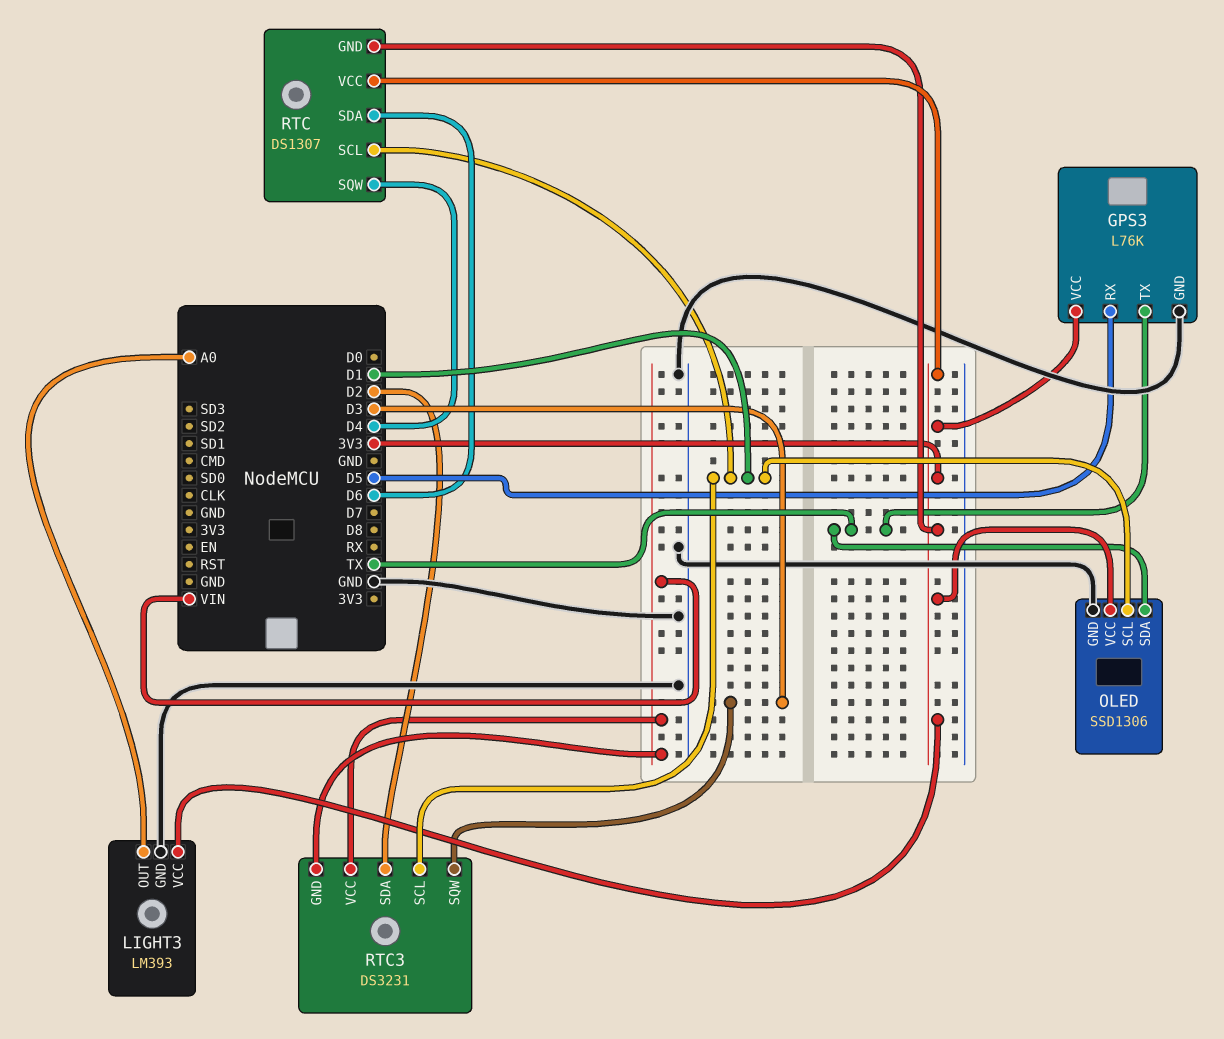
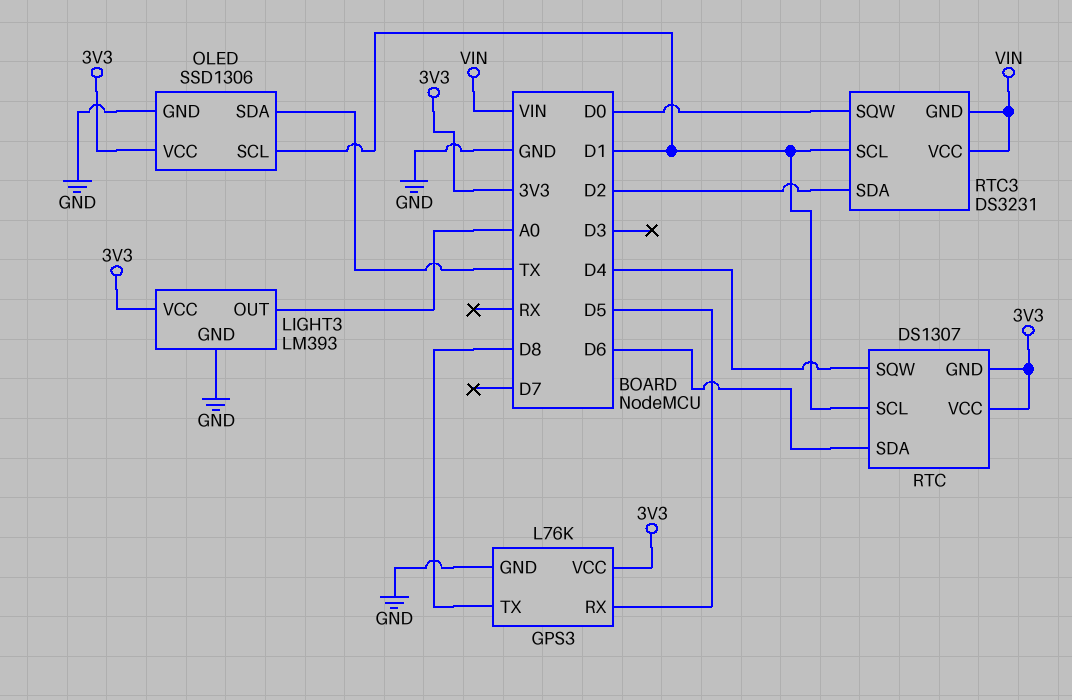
GPS3 pin TX: TX -> D8
RTC3 pin SQW: D3 -> D0

